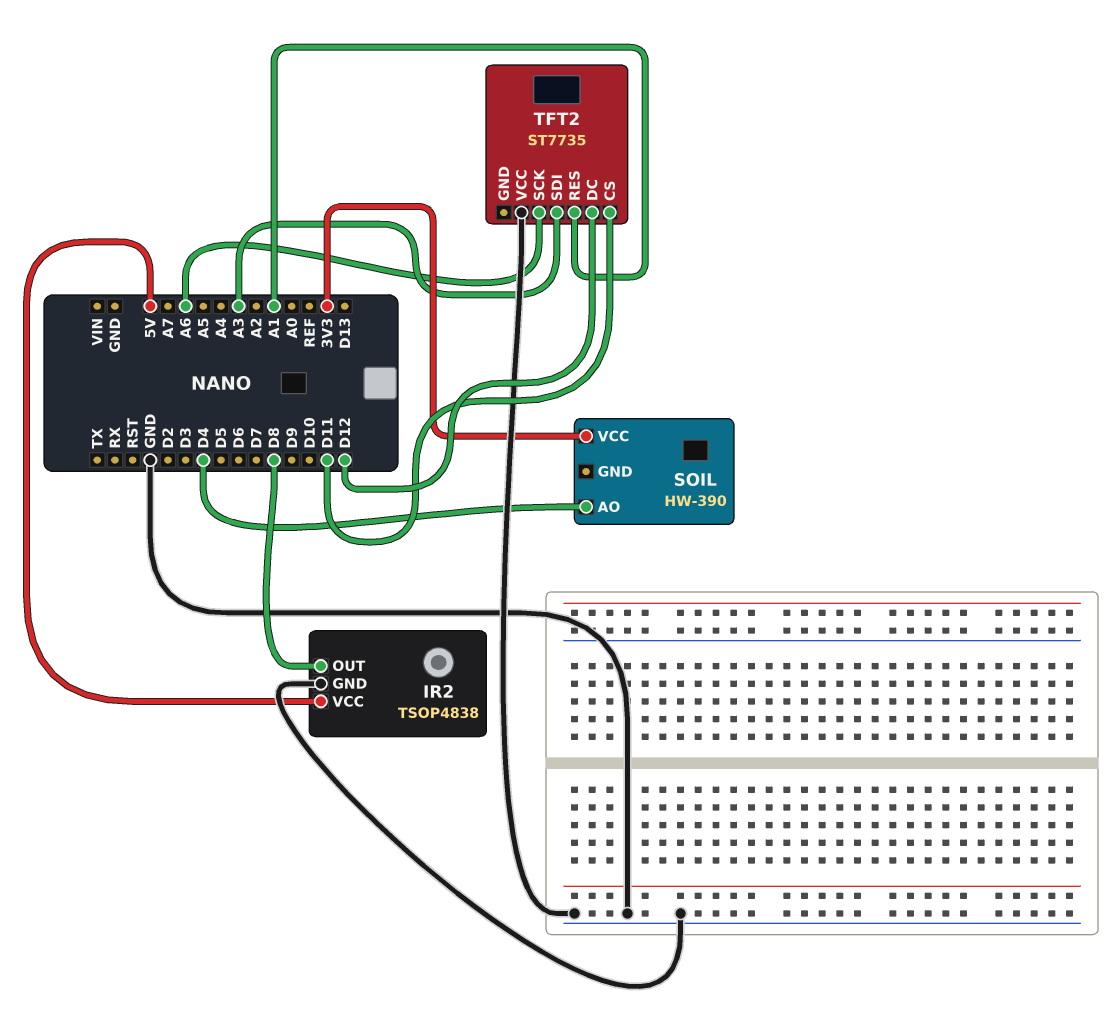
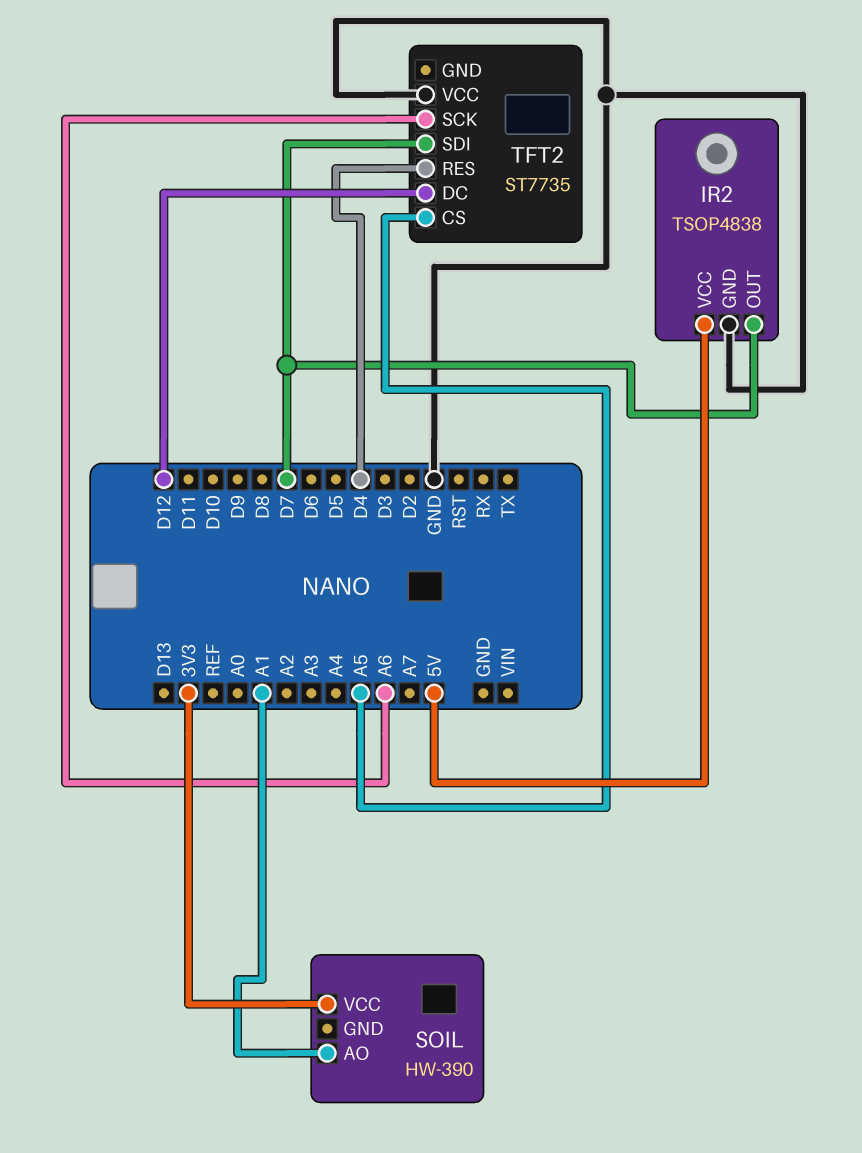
IR2 pin OUT: D8 -> D7
SOIL pin AO: D4 -> A1
TFT2 pin CS: D11 -> A5
TFT2 pin RES: A1 -> D4
TFT2 pin SDI: A3 -> D7

